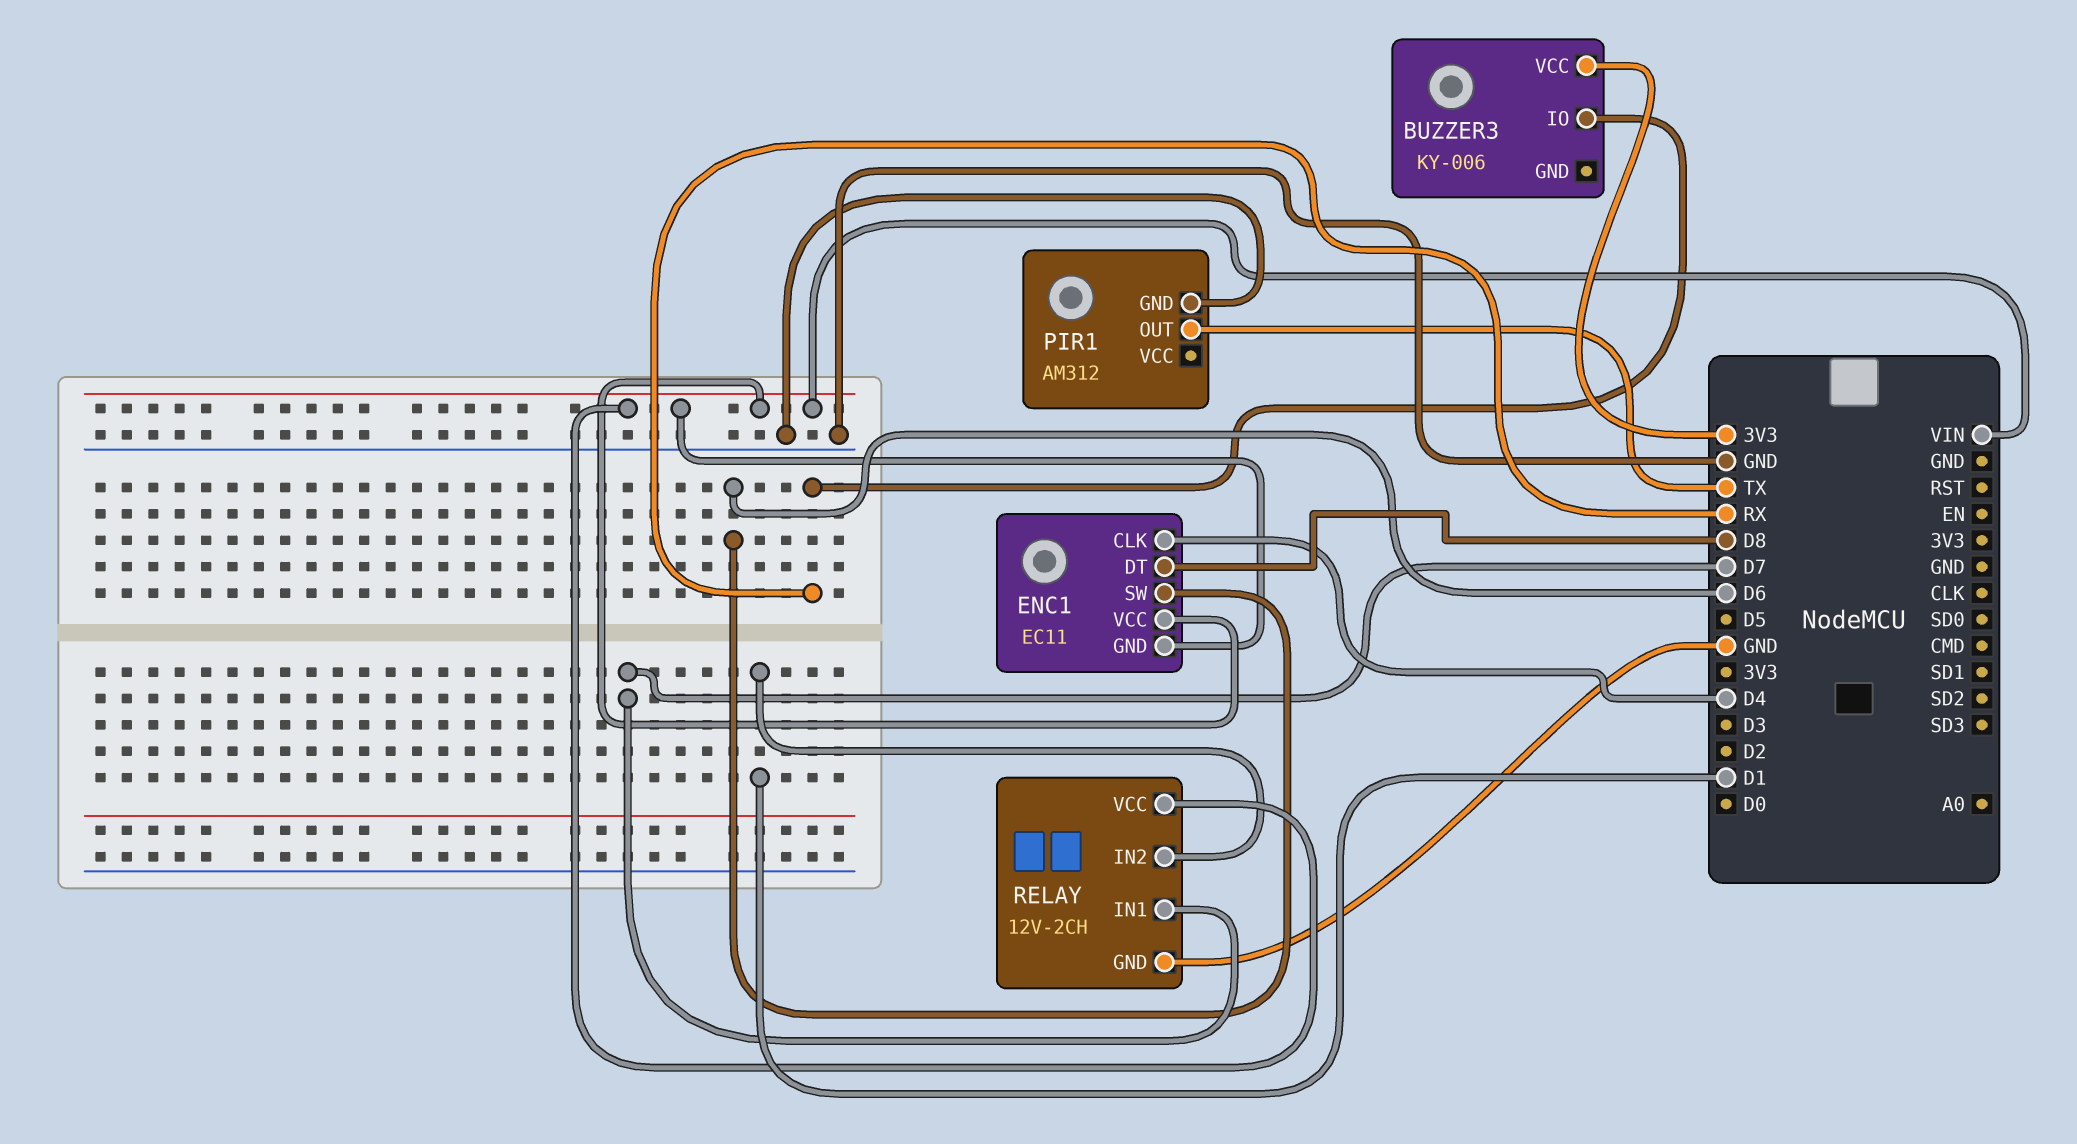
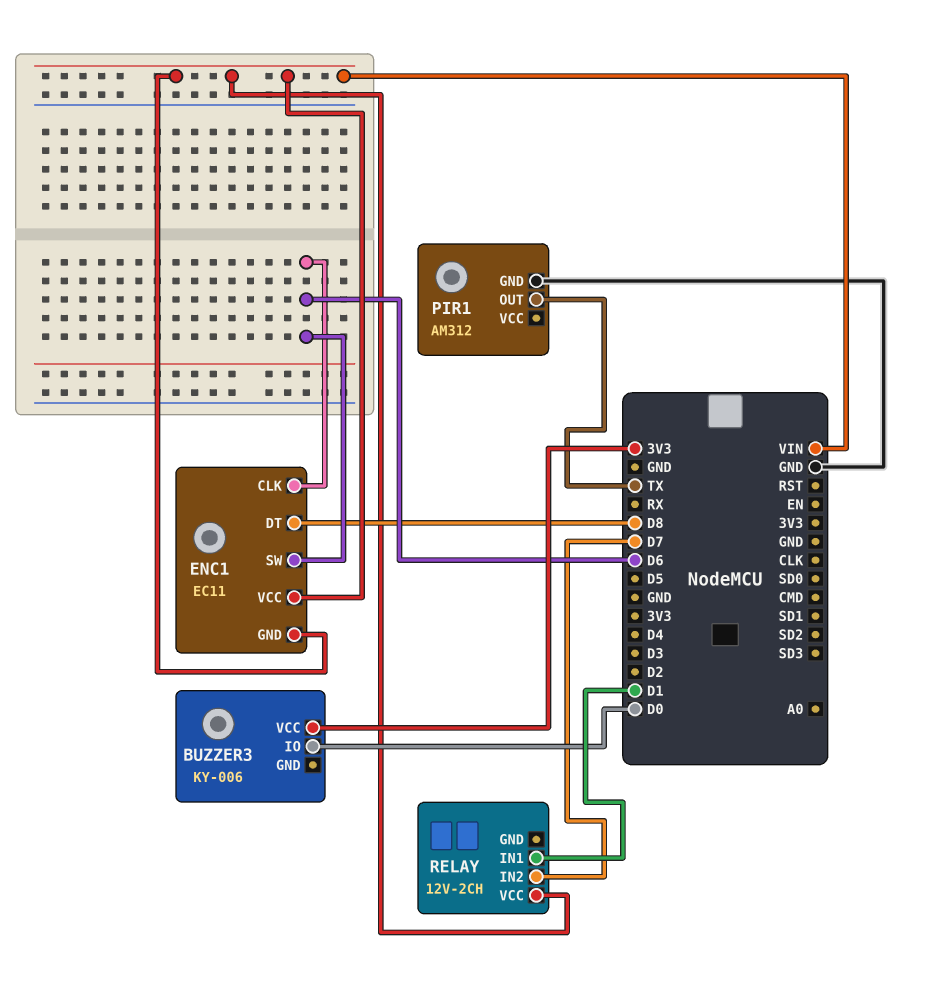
BUZZER3 pin IO: RX -> D0
ENC1 pin CLK: D4 -> D6
RELAY pin GND: GND -> none
RELAY pin IN1: D7 -> D1
RELAY pin IN2: D1 -> D7

